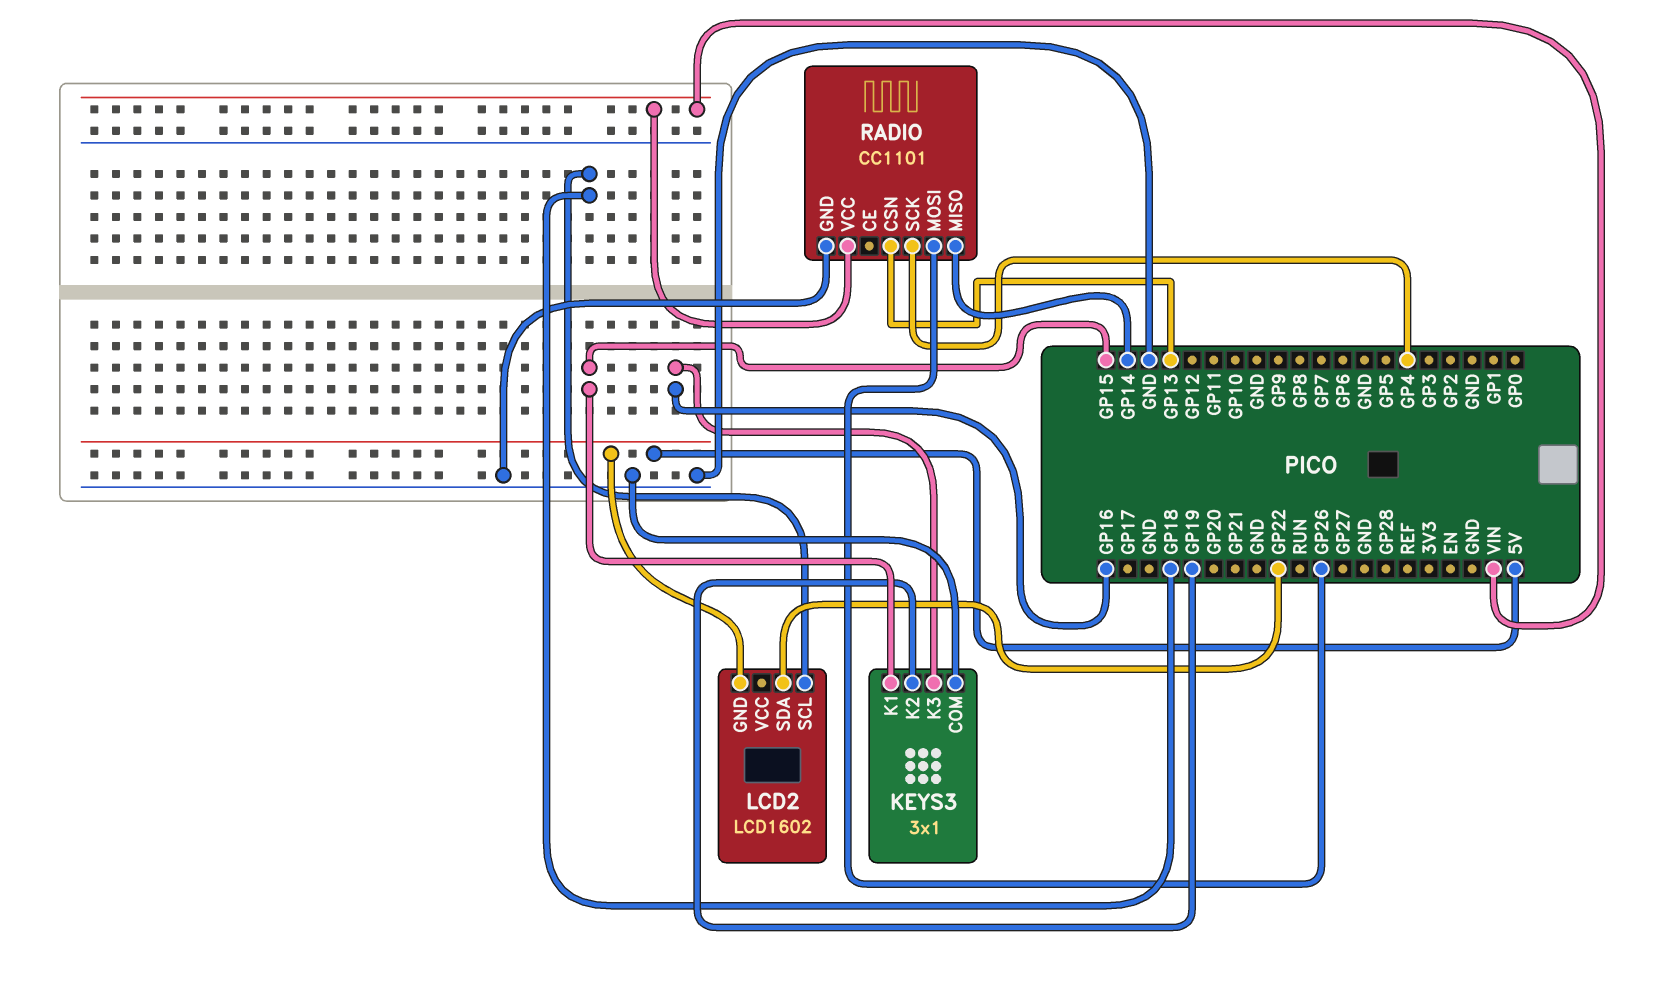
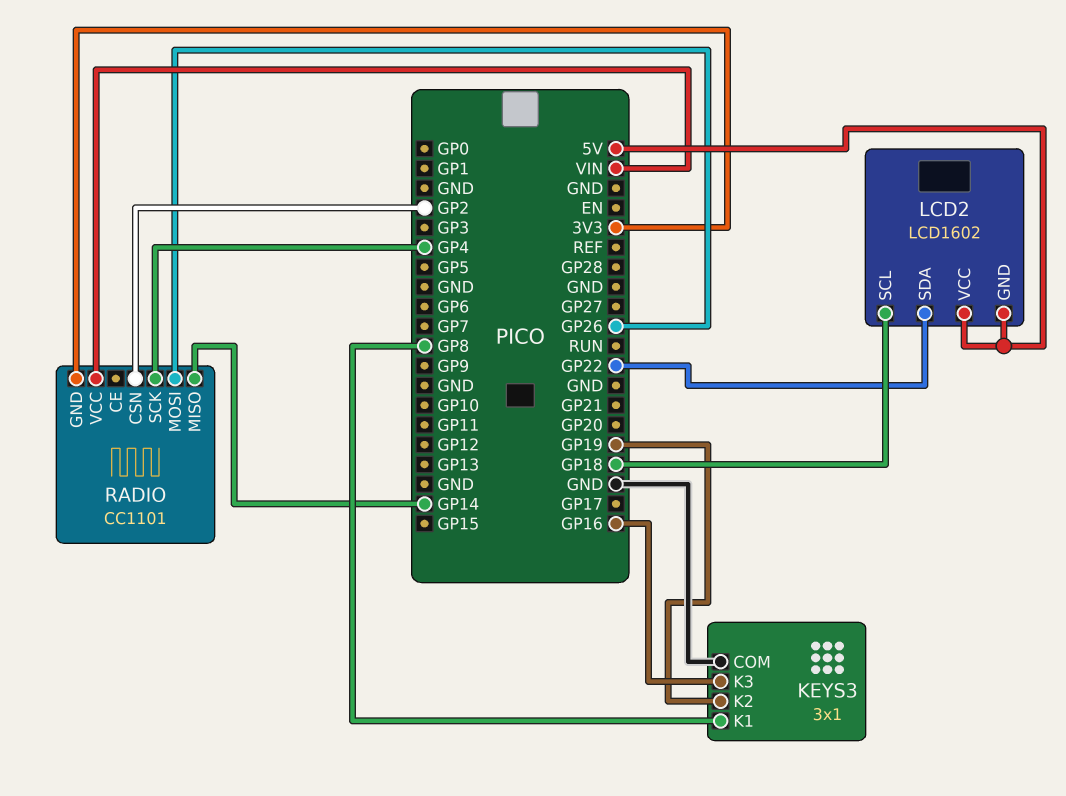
KEYS3 pin K1: GP15 -> GP8
LCD2 pin VCC: none -> 5V
RADIO pin CSN: GP13 -> GP2
RADIO pin GND: GND -> 3V3

